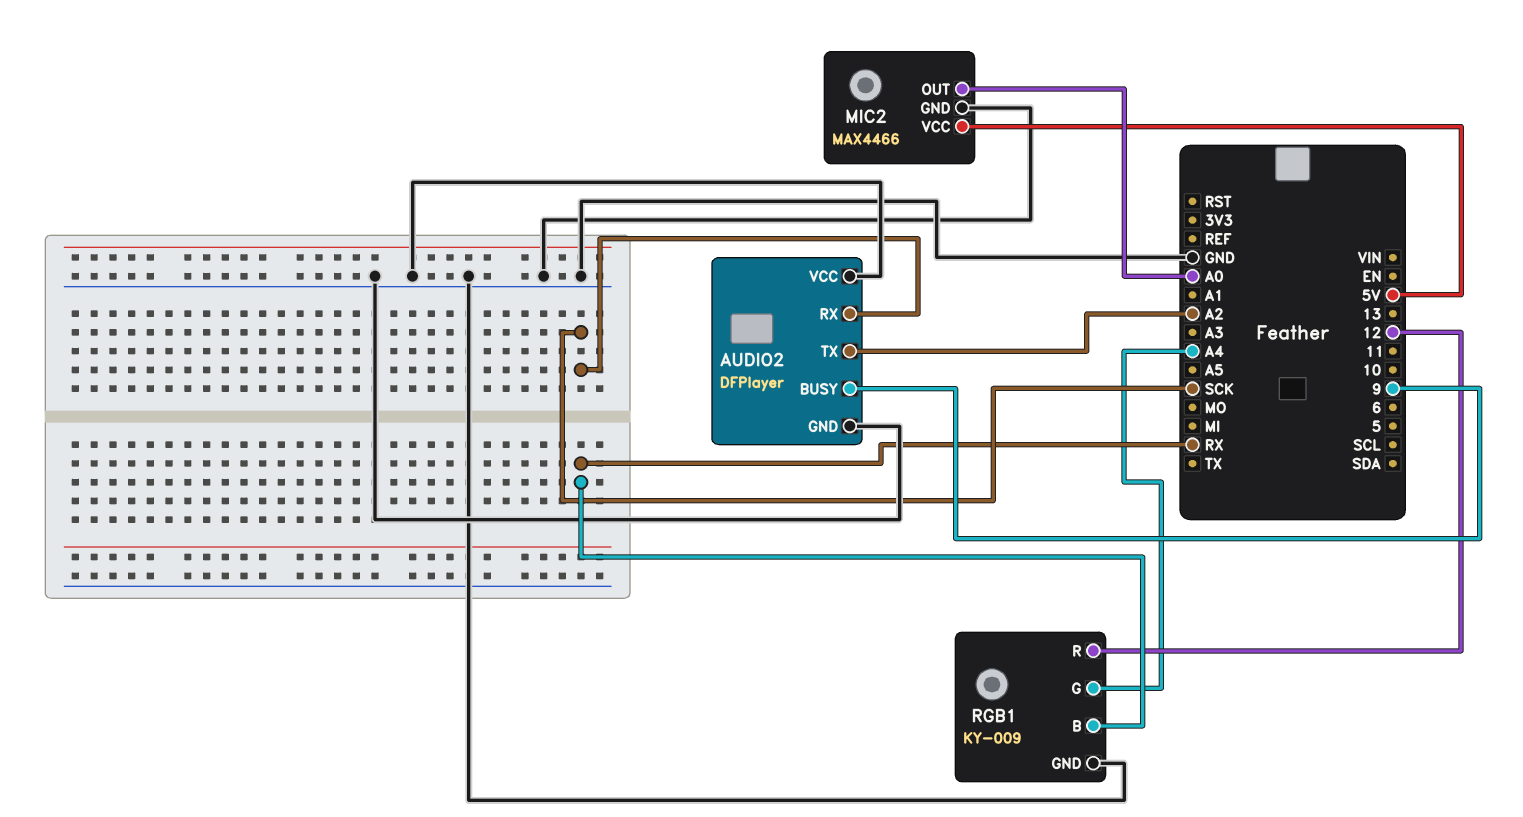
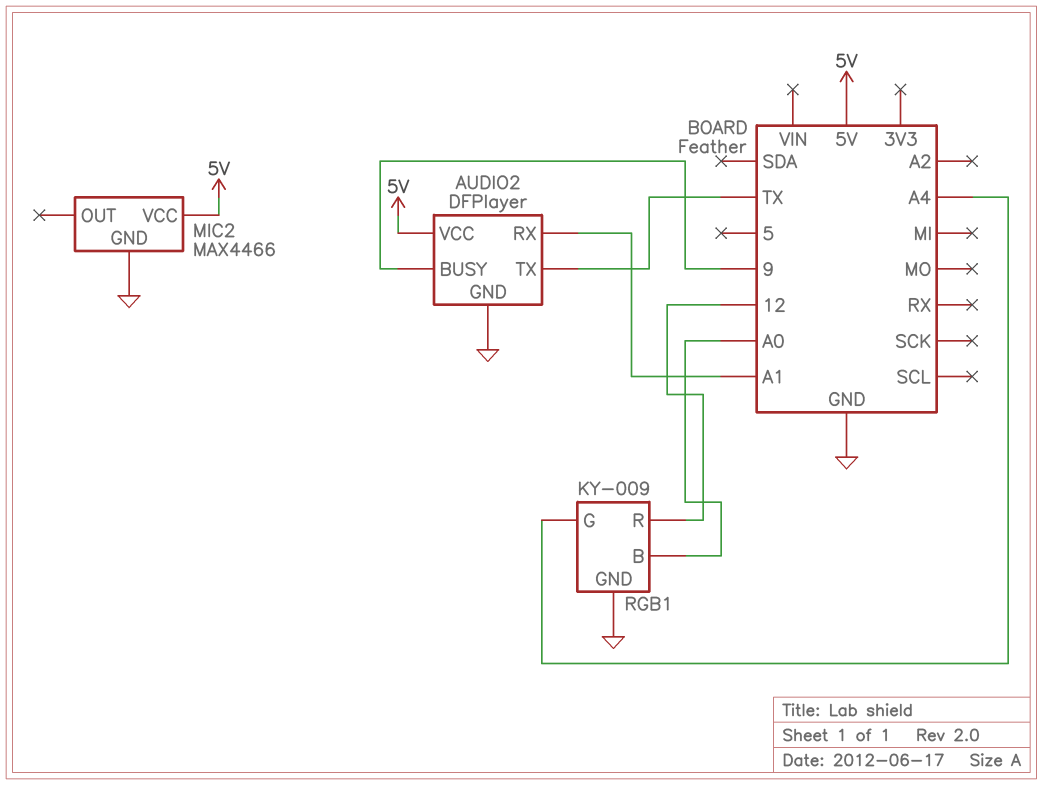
AUDIO2 pin RX: SCK -> A1
AUDIO2 pin TX: A2 -> TX
AUDIO2 pin VCC: GND -> 5V
MIC2 pin OUT: A0 -> none
RGB1 pin B: RX -> A0

